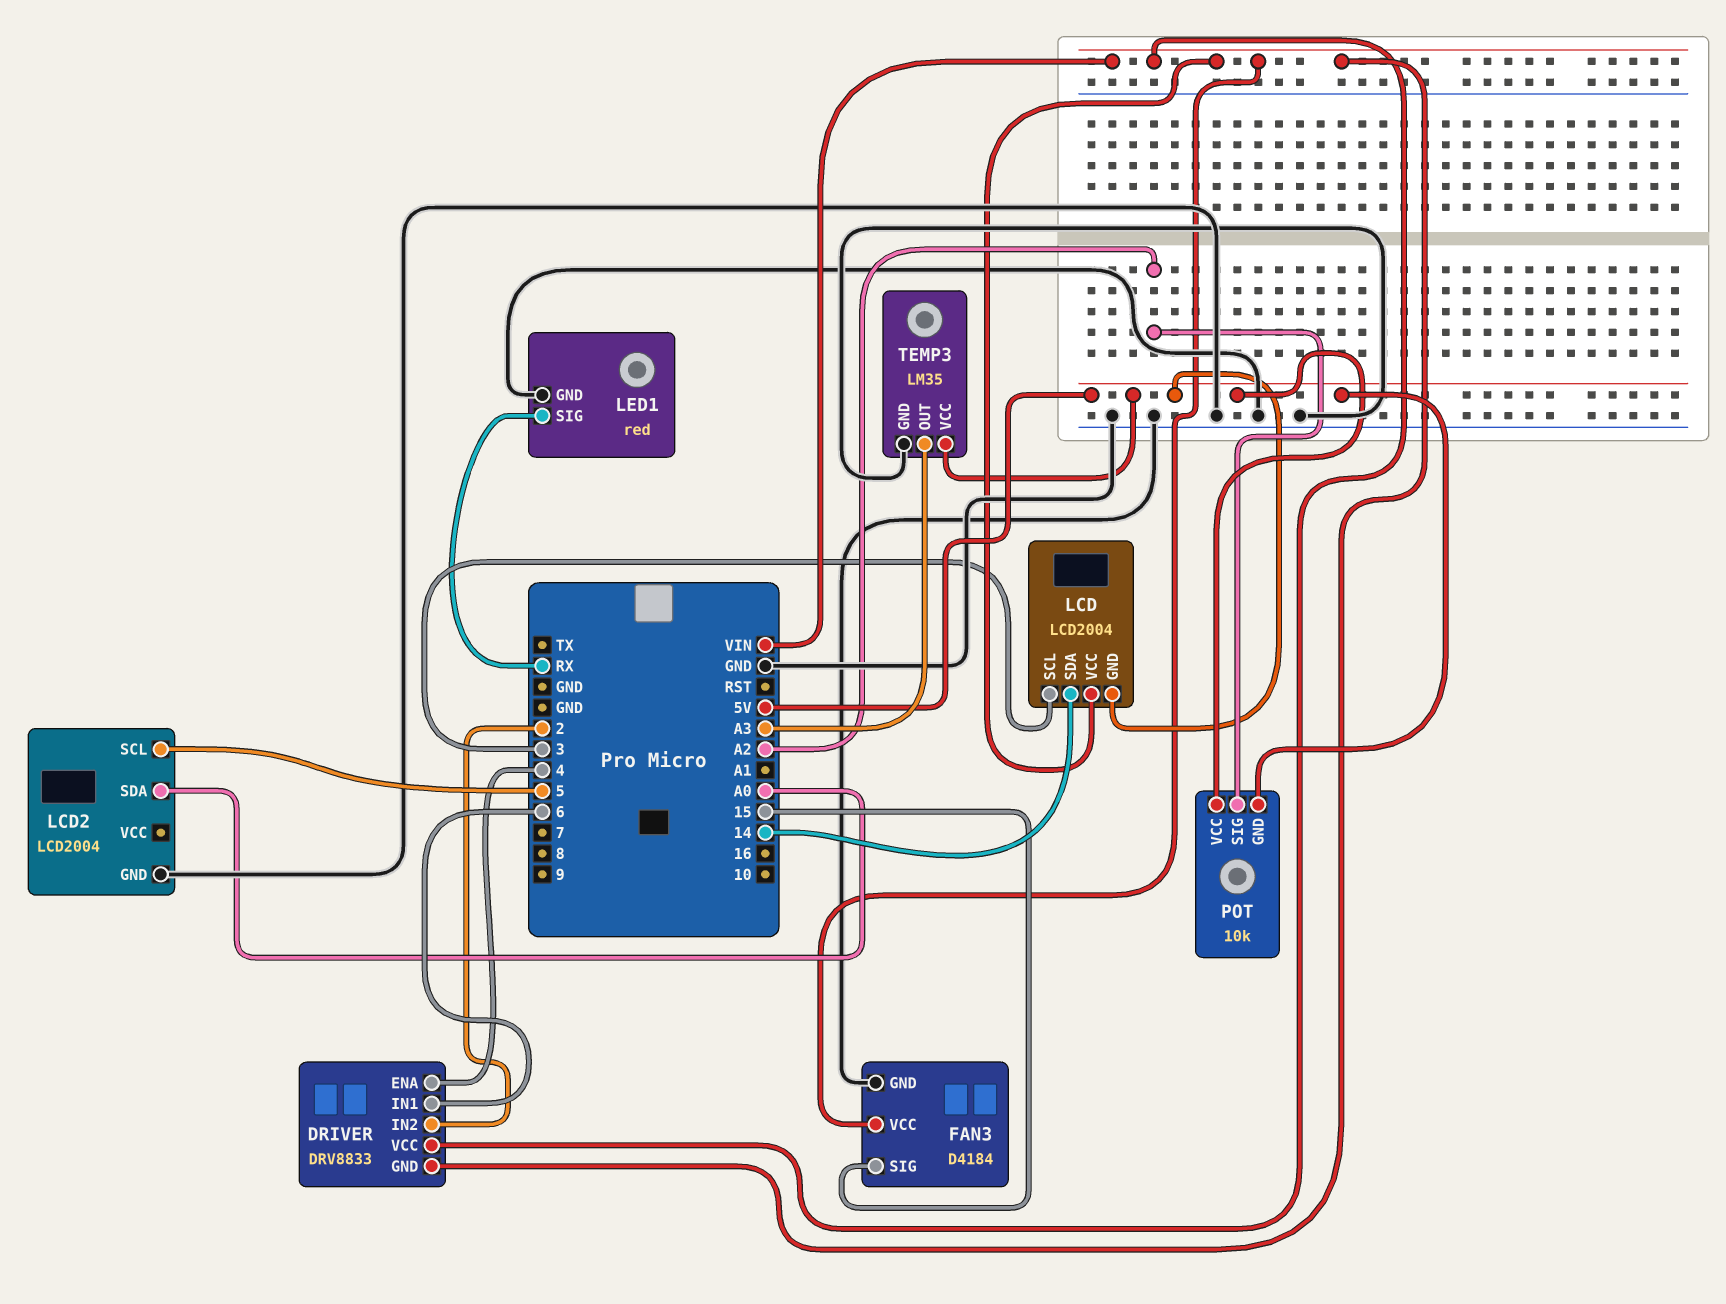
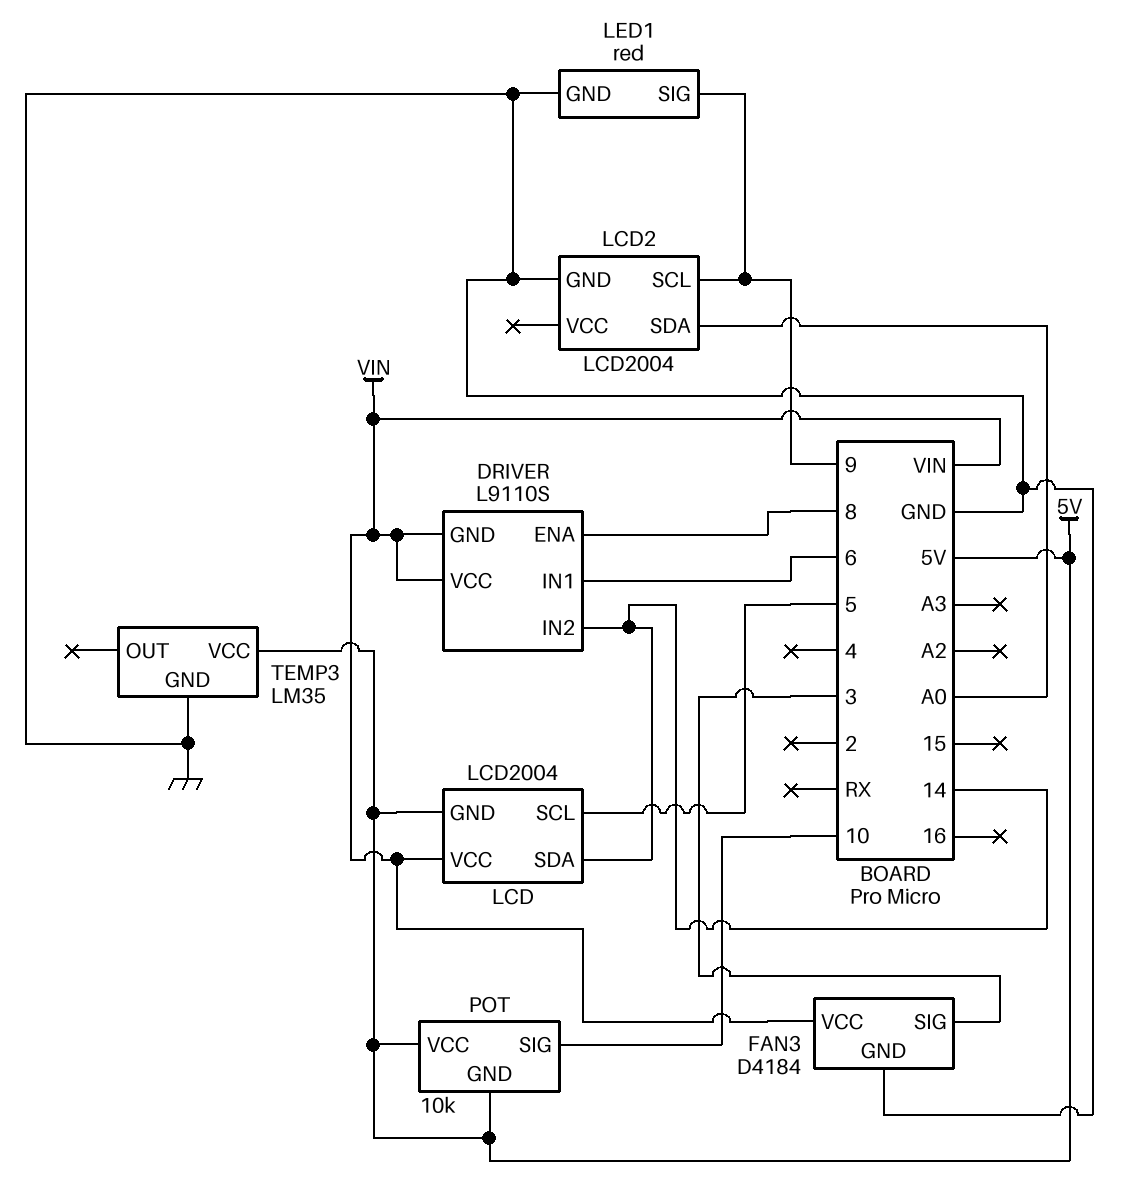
DRIVER: DRV8833 -> L9110S
DRIVER pin ENA: 4 -> 8
DRIVER pin IN2: 2 -> 14
FAN3 pin SIG: 15 -> 3
LCD pin SCL: 3 -> 5
LCD2 pin SCL: 5 -> 9
LED1 pin SIG: RX -> 9
POT pin SIG: A2 -> 10
TEMP3 pin OUT: A3 -> none

